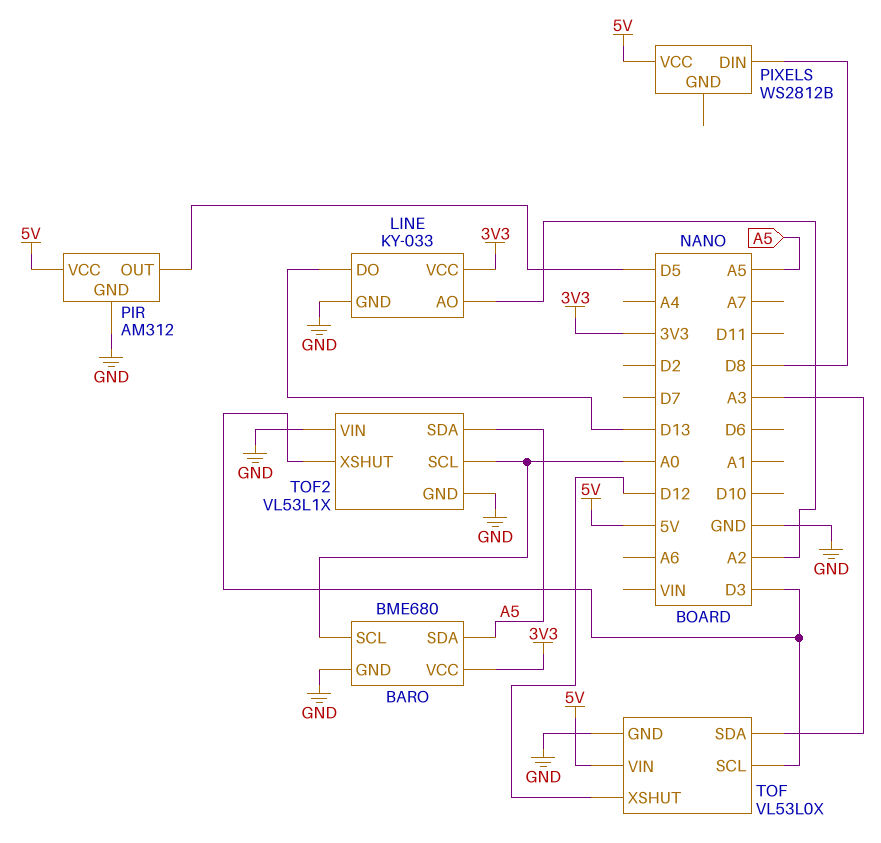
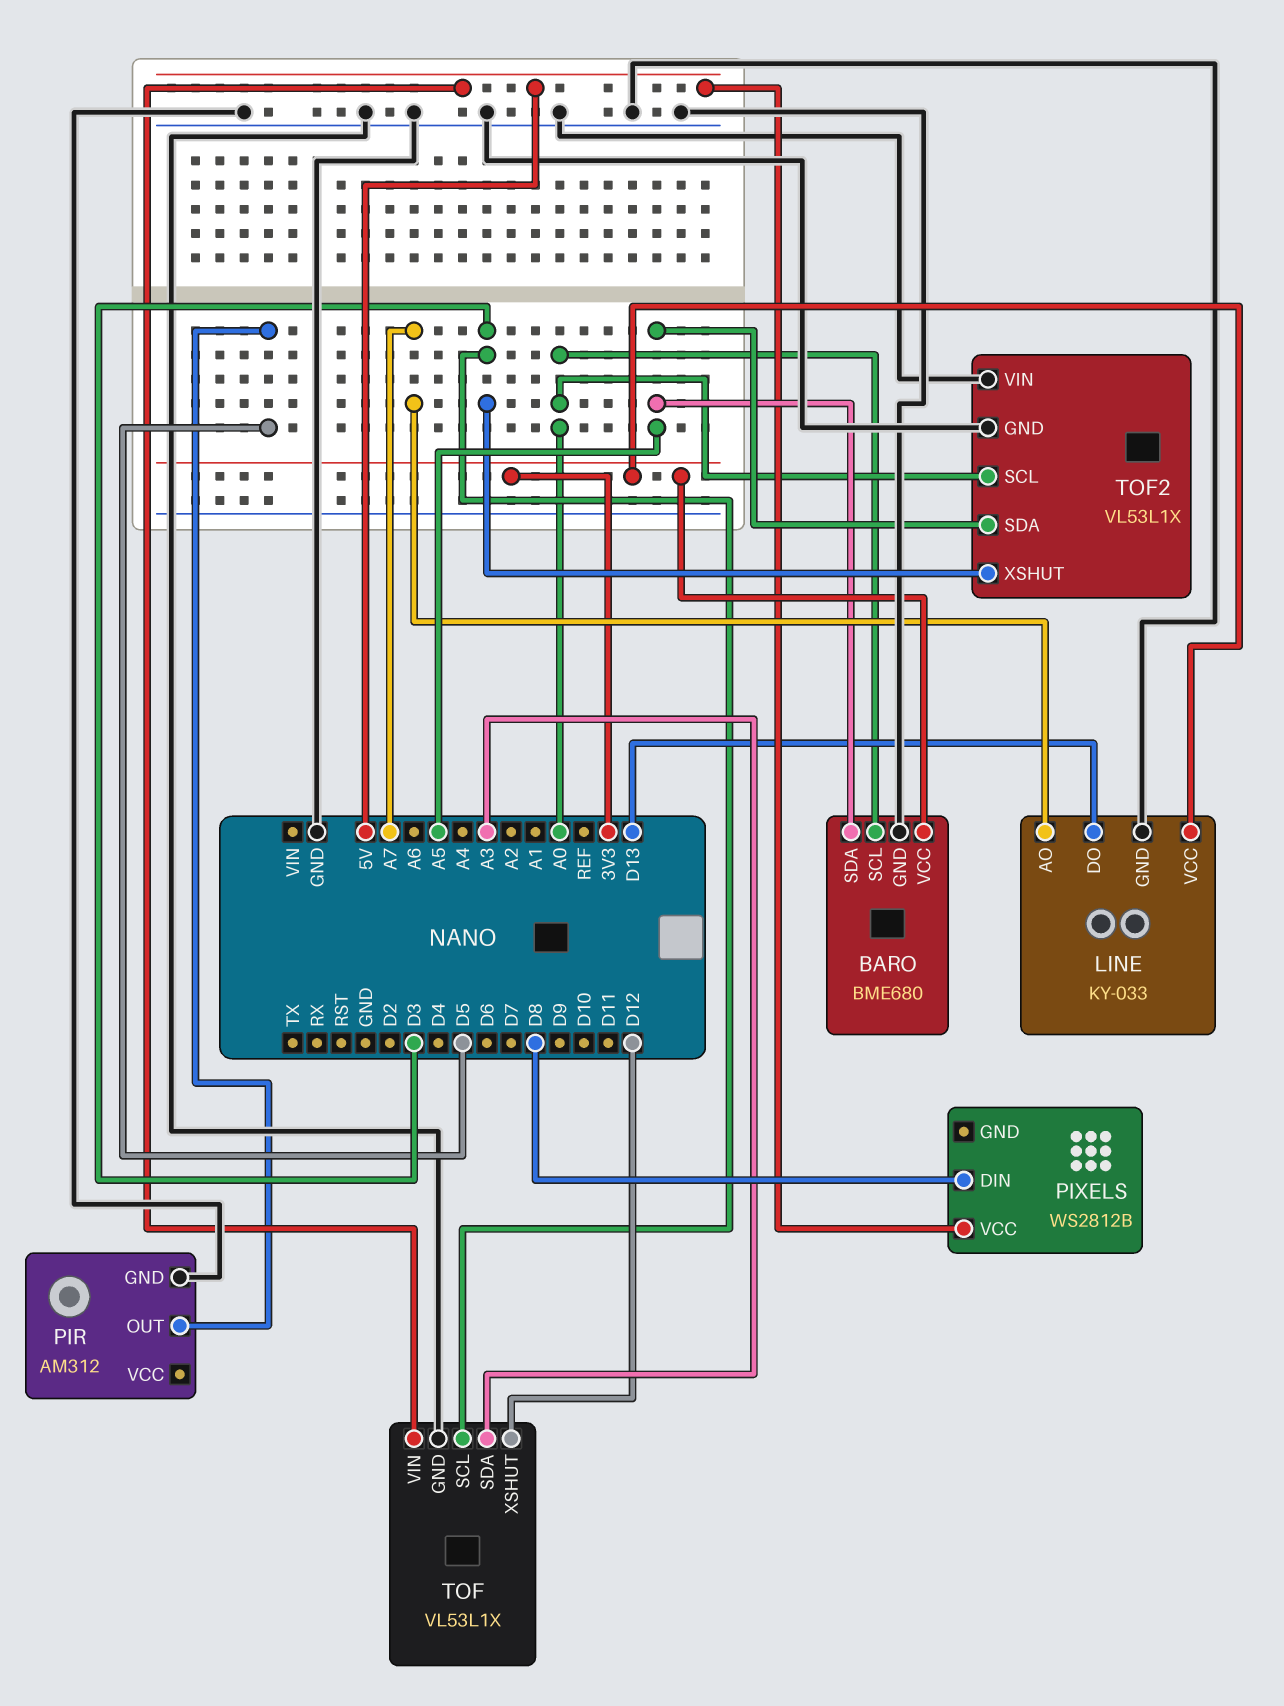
LINE pin AO: A2 -> A7
PIR pin VCC: 5V -> none
TOF: VL53L0X -> VL53L1X

